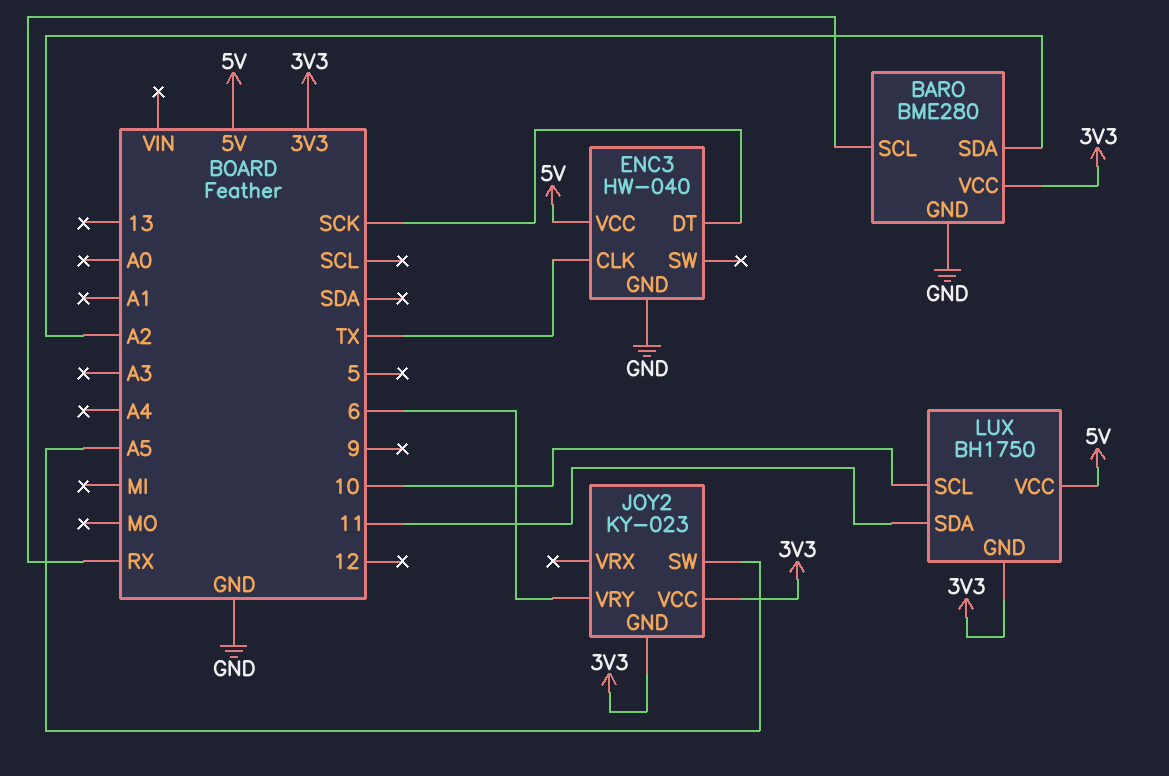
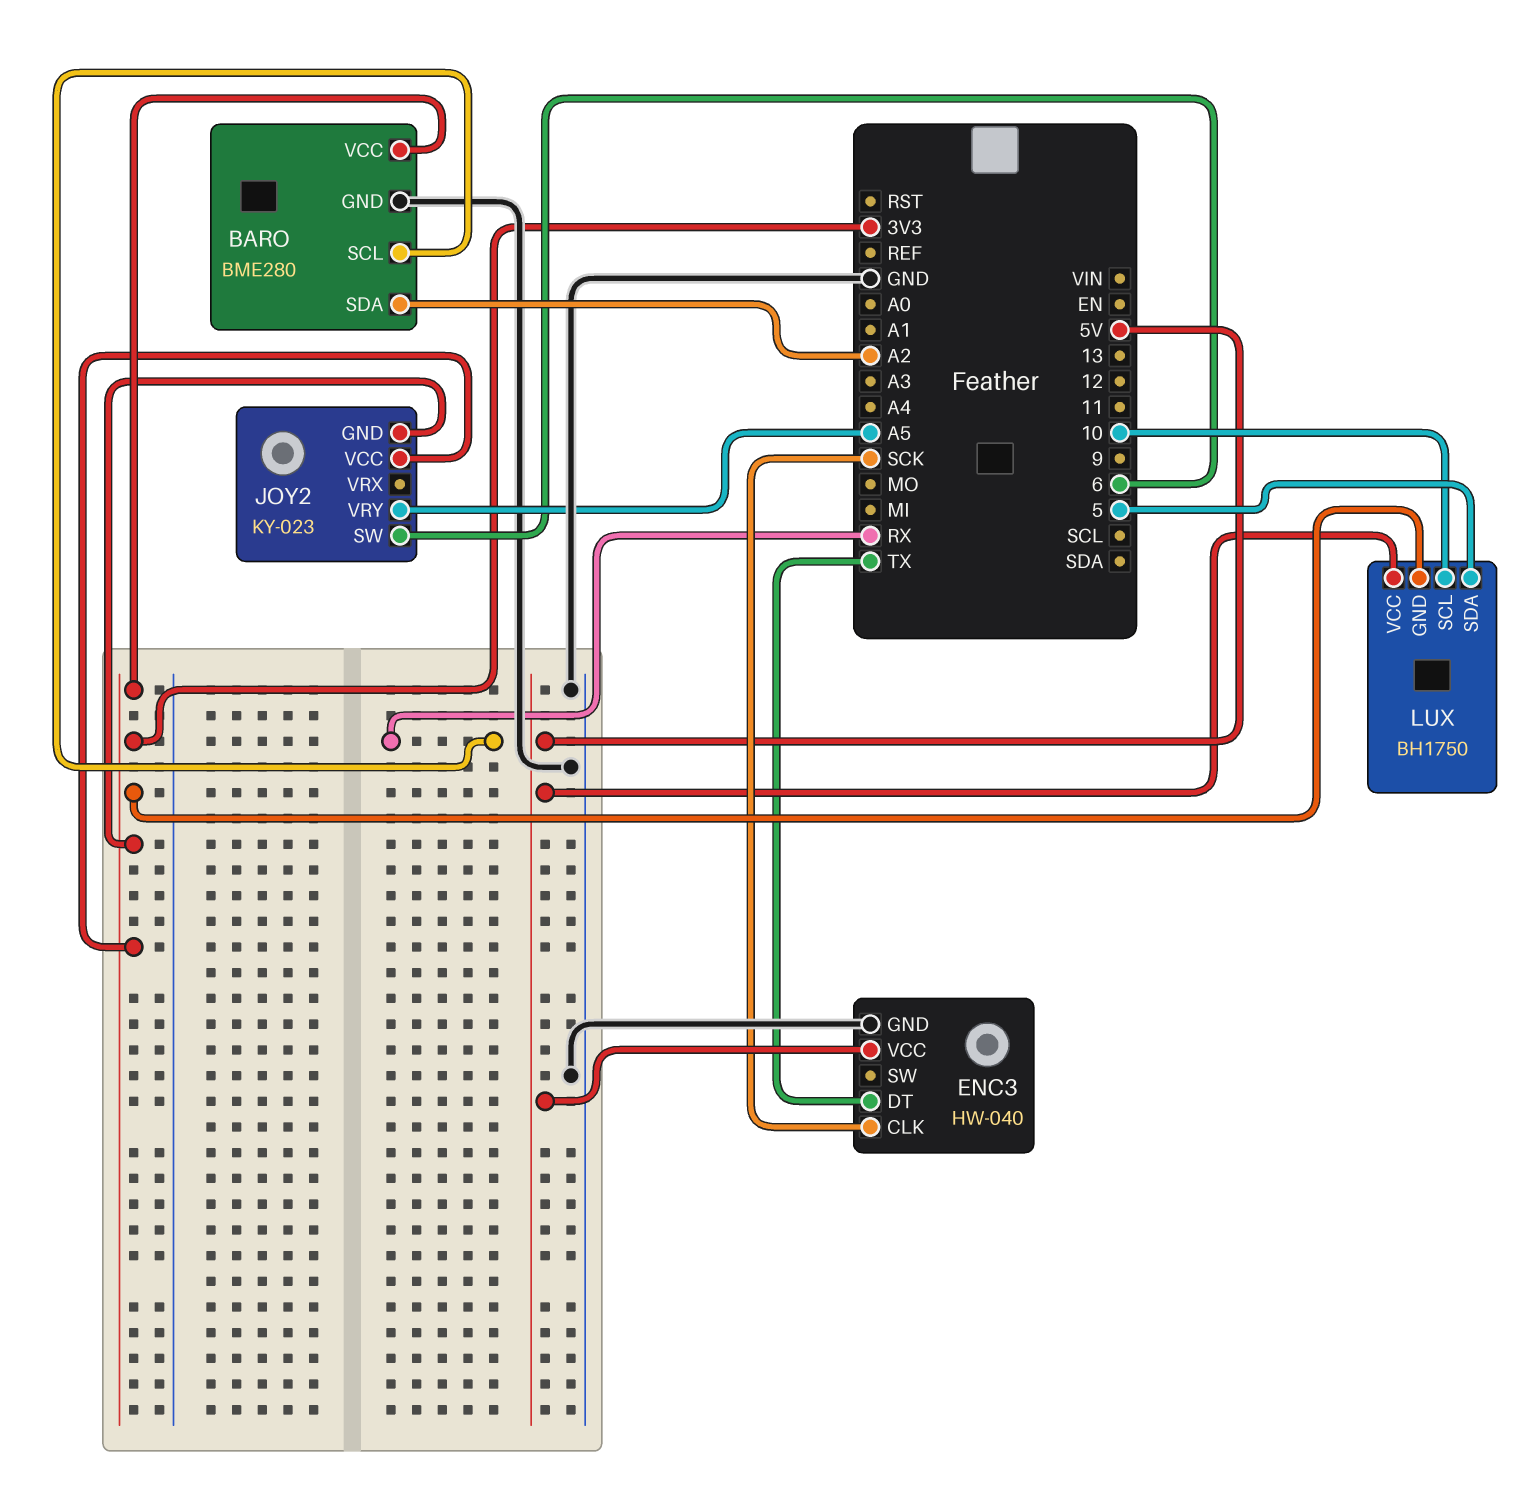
ENC3 pin CLK: TX -> SCK
ENC3 pin DT: SCK -> TX
JOY2 pin SW: A5 -> 6
JOY2 pin VRY: 6 -> A5
LUX pin SDA: 11 -> 5

